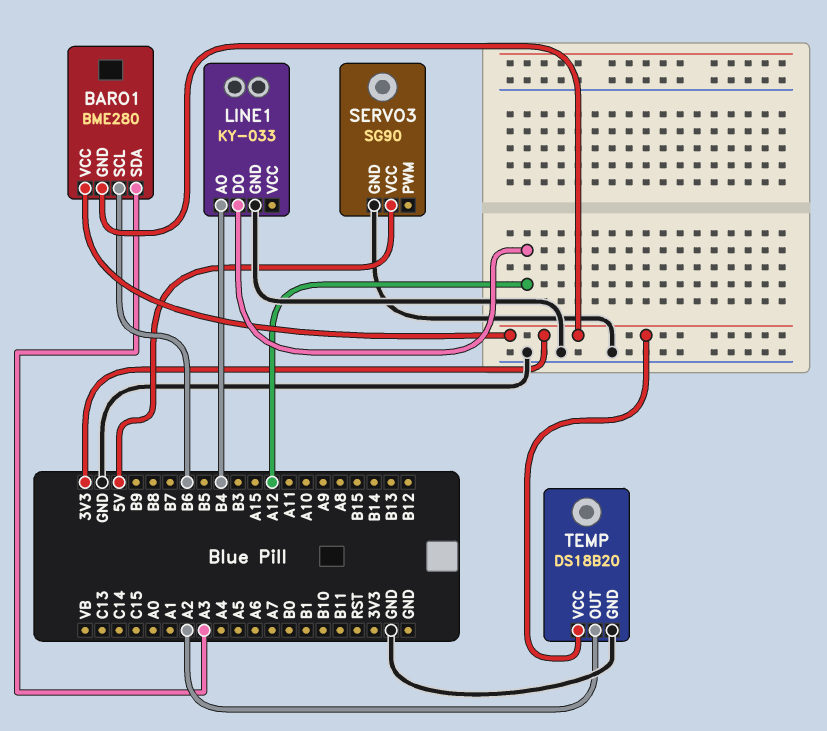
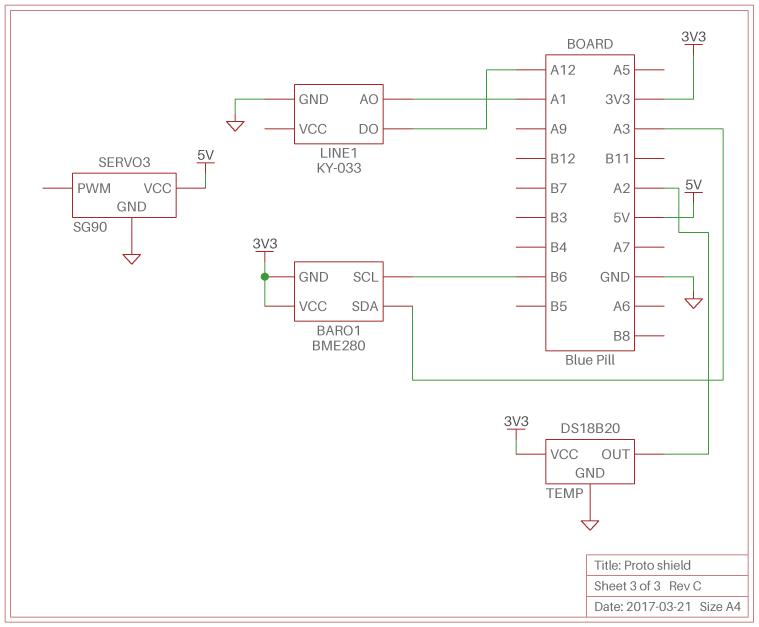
LINE1 pin AO: B4 -> A1

